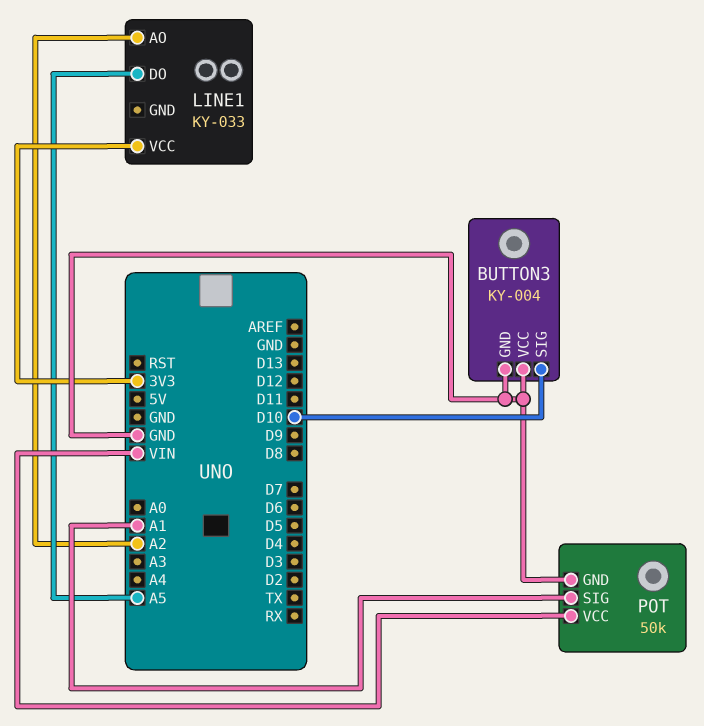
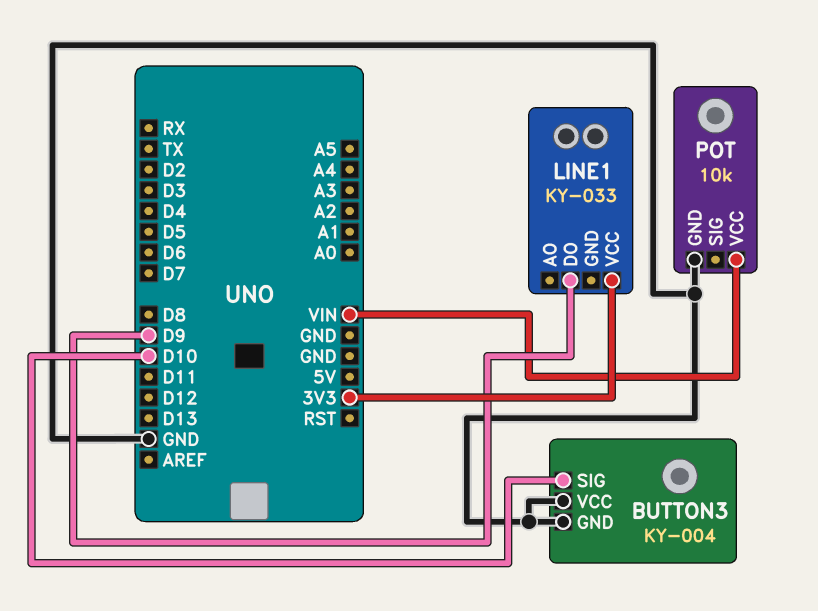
LINE1 pin AO: A2 -> none
LINE1 pin DO: A5 -> D9
POT: 50k -> 10k
POT pin SIG: A1 -> none

